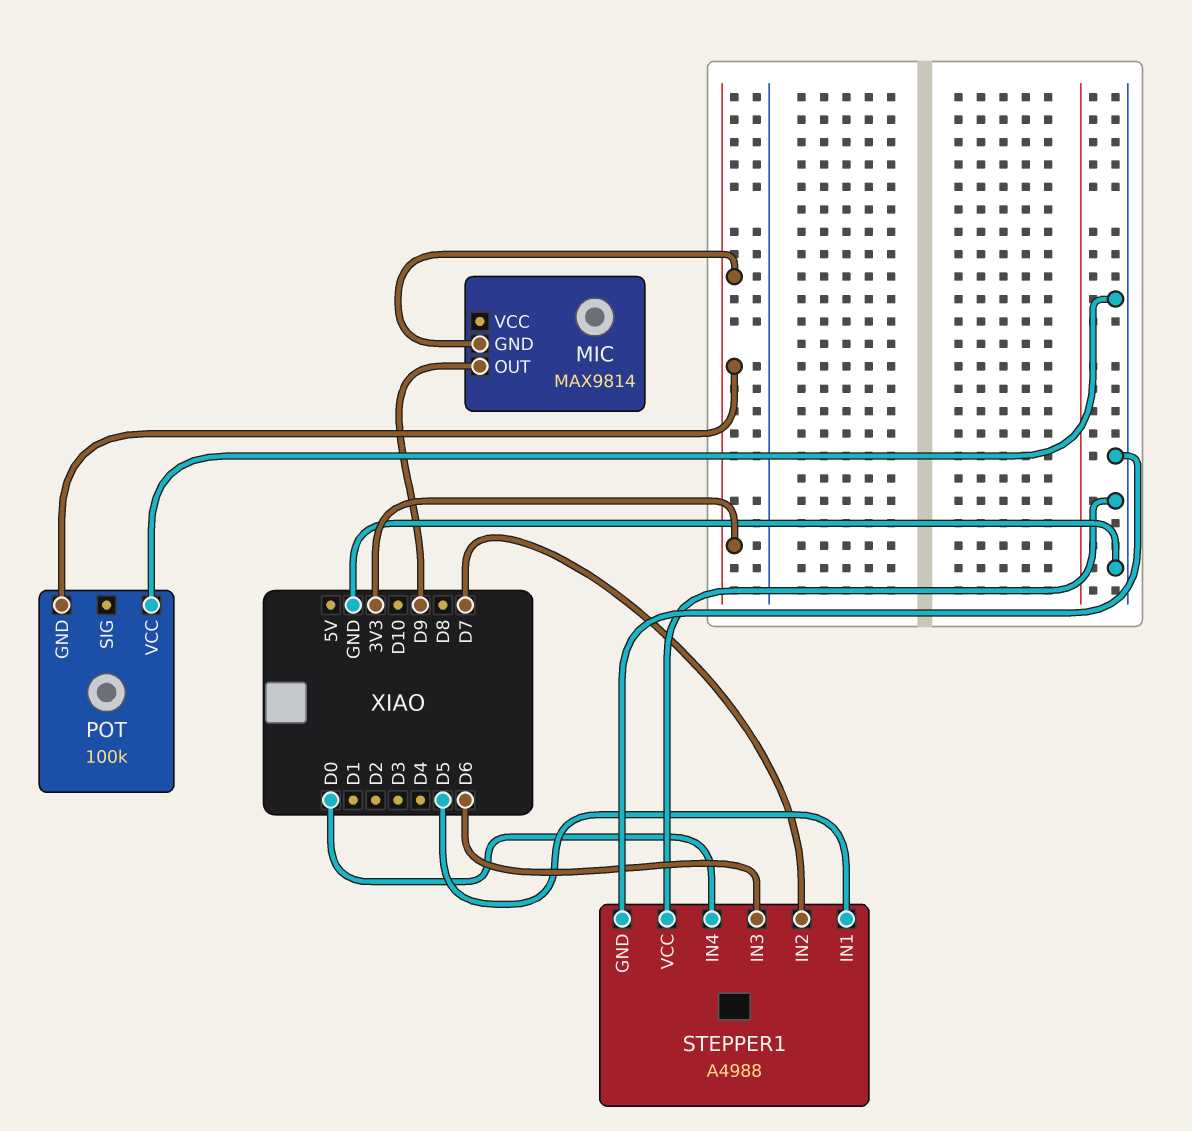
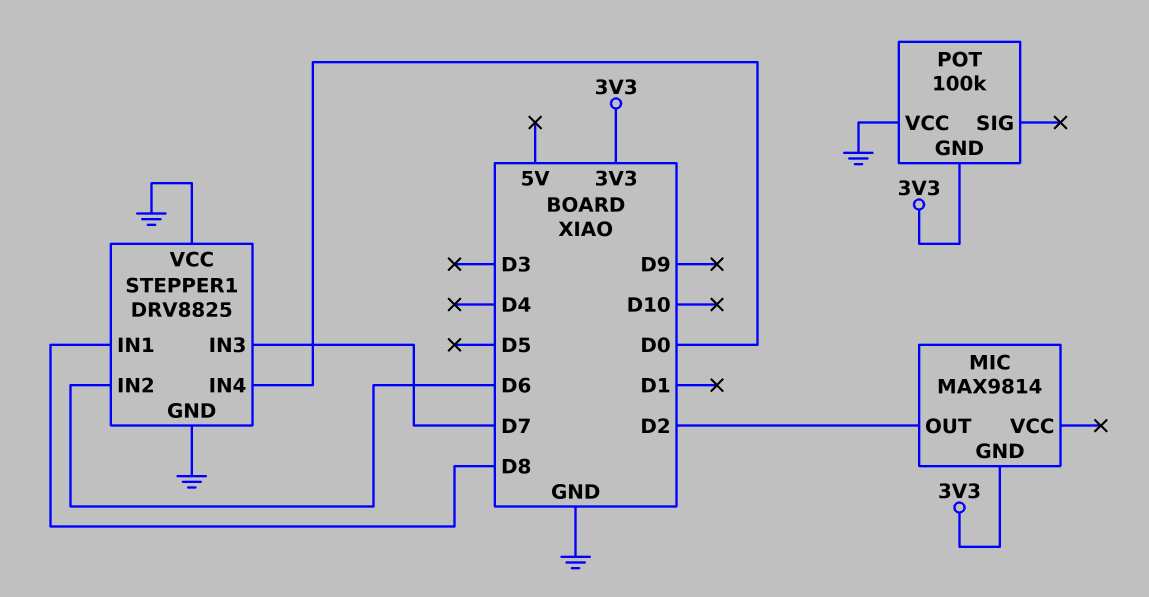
MIC pin OUT: D9 -> D2
STEPPER1: A4988 -> DRV8825
STEPPER1 pin IN1: D5 -> D8
STEPPER1 pin IN2: D7 -> D6
STEPPER1 pin IN3: D6 -> D7

